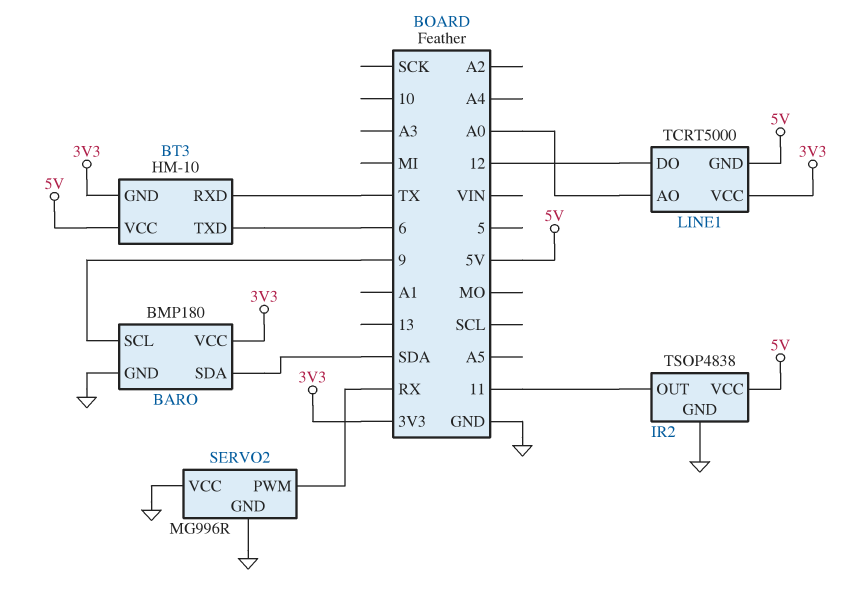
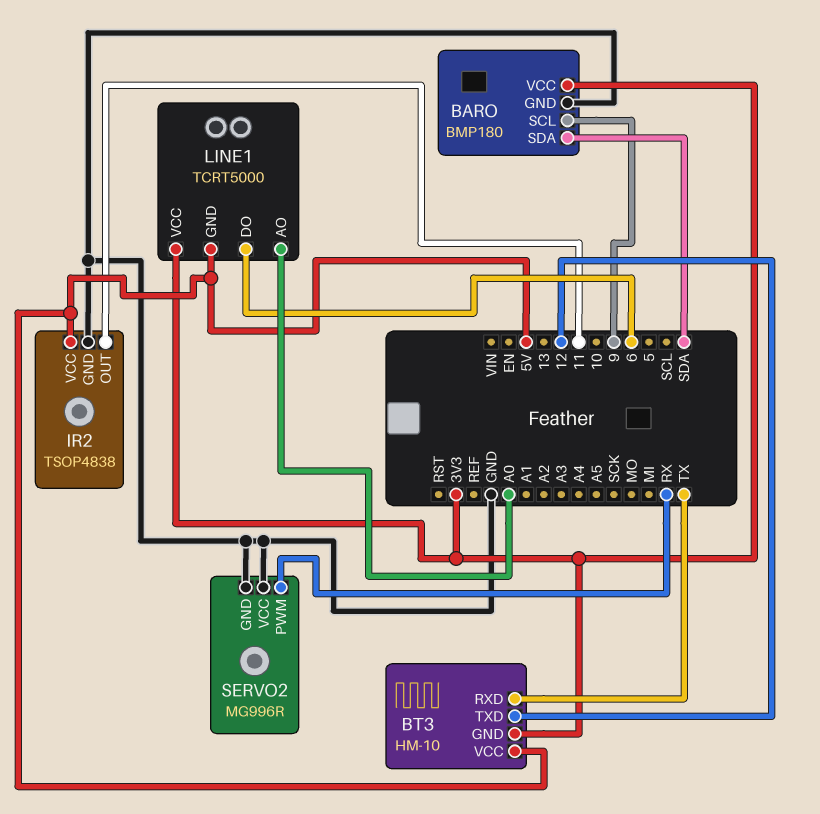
BT3 pin TXD: 6 -> 12
LINE1 pin DO: 12 -> 6

